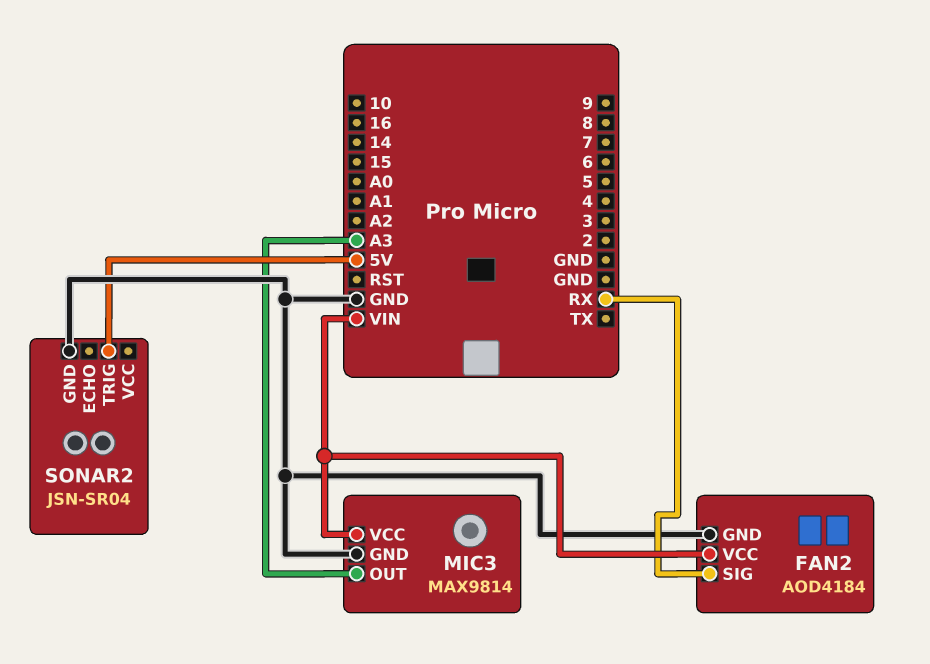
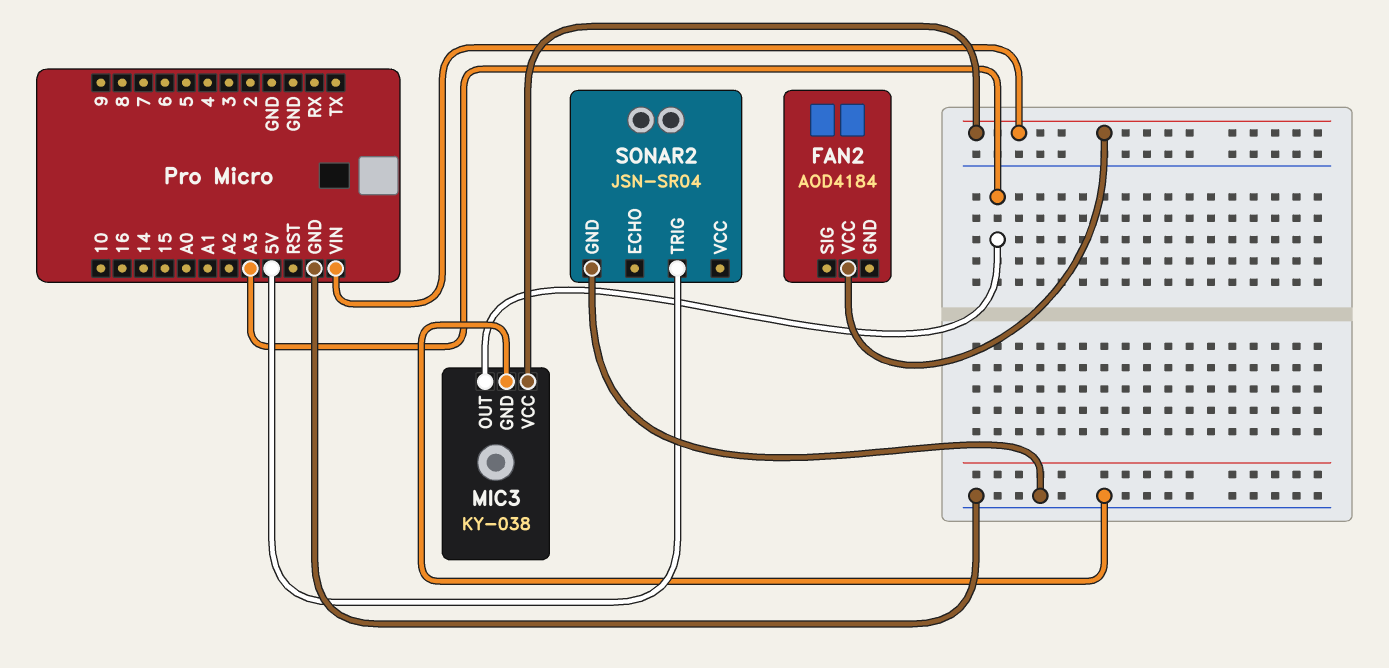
FAN2 pin GND: GND -> none
FAN2 pin SIG: RX -> none
MIC3: MAX9814 -> KY-038

